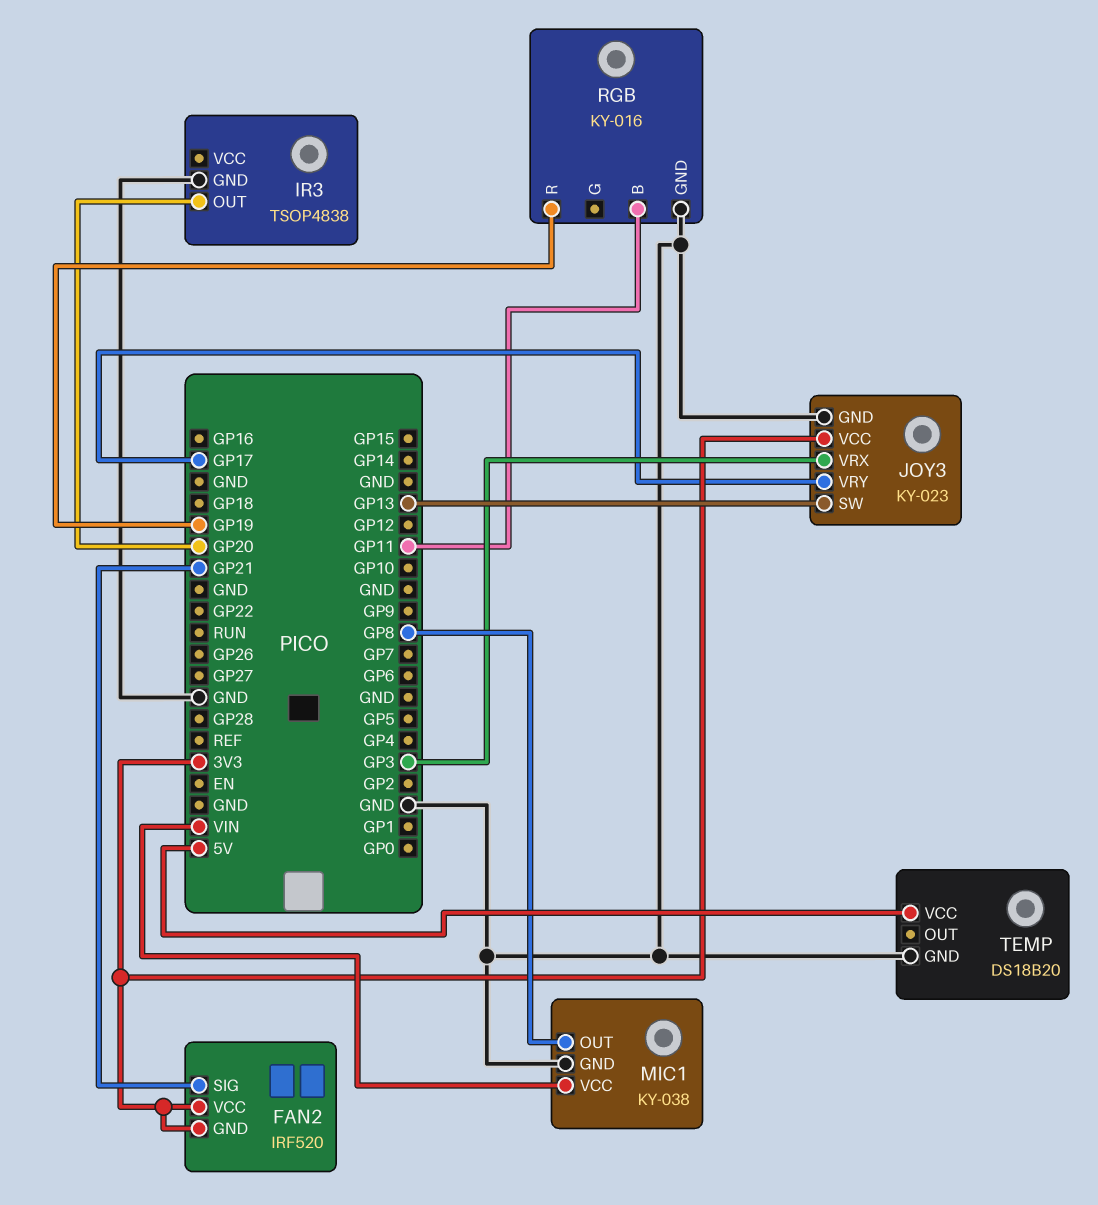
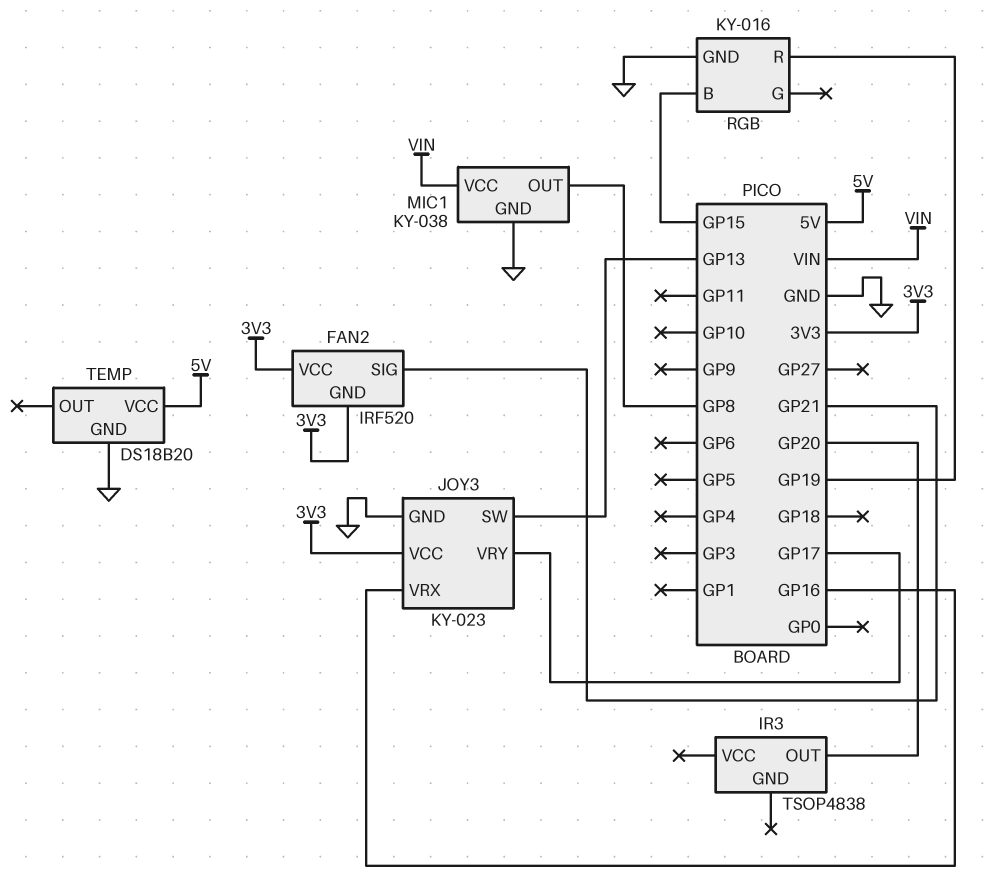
IR3 pin GND: GND -> none
JOY3 pin VRX: GP3 -> GP16
RGB pin B: GP11 -> GP15

